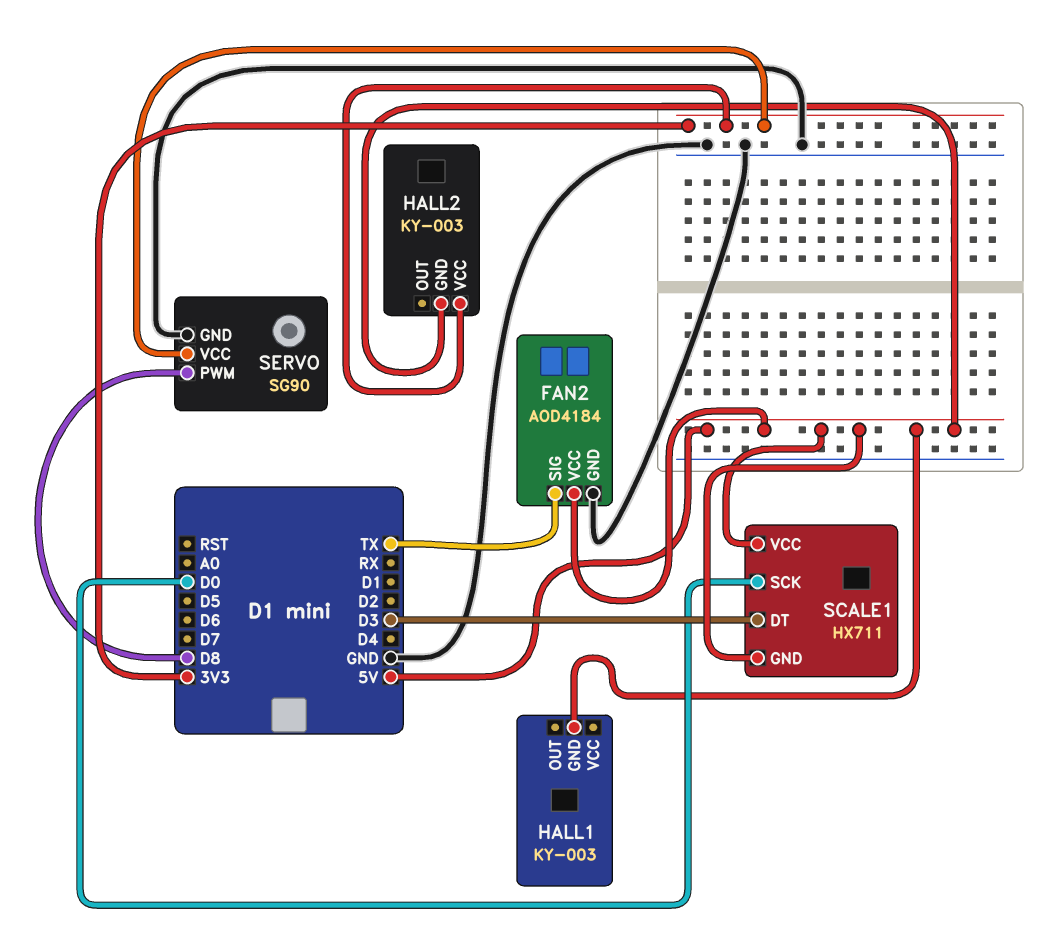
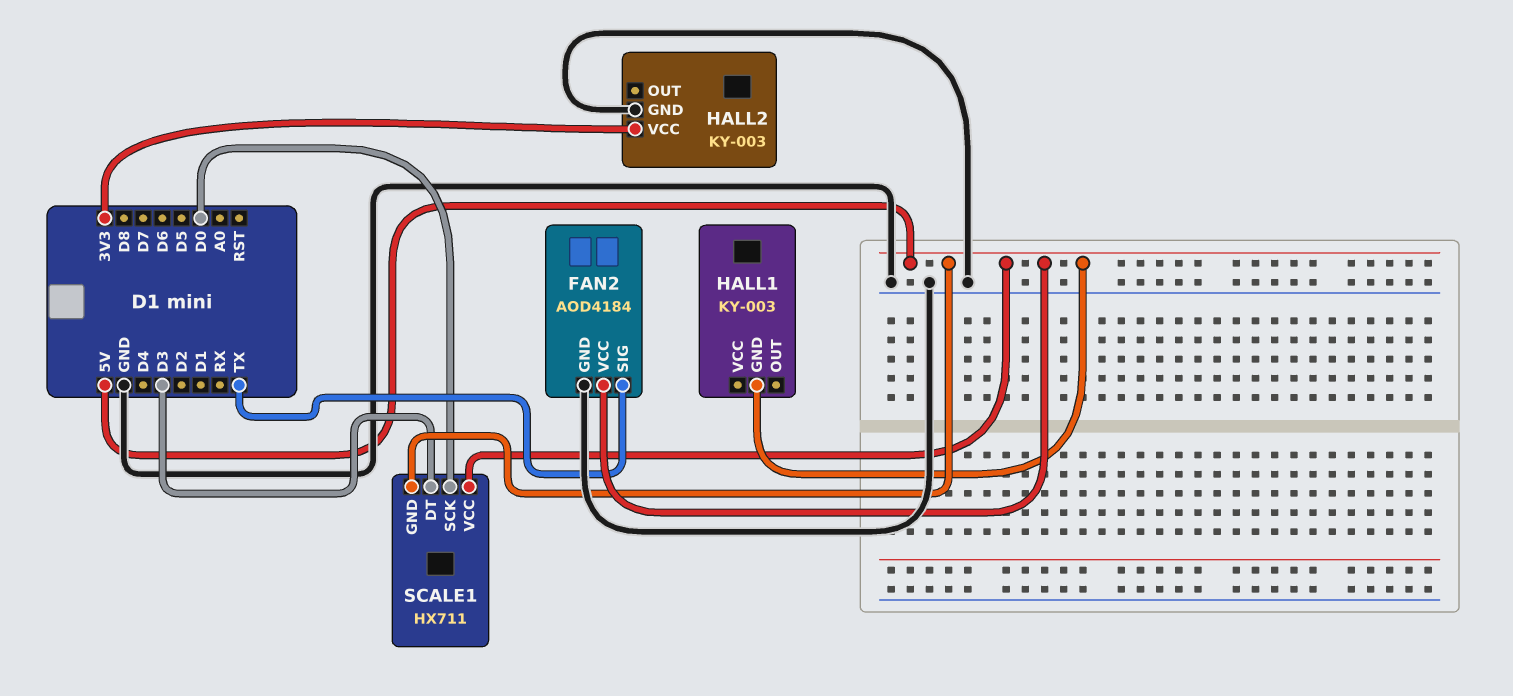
HALL2 pin GND: 5V -> GND
SERVO: SG90 -> none
SERVO pin GND: GND -> none
SERVO pin PWM: D8 -> none
SERVO pin VCC: 3V3 -> none

